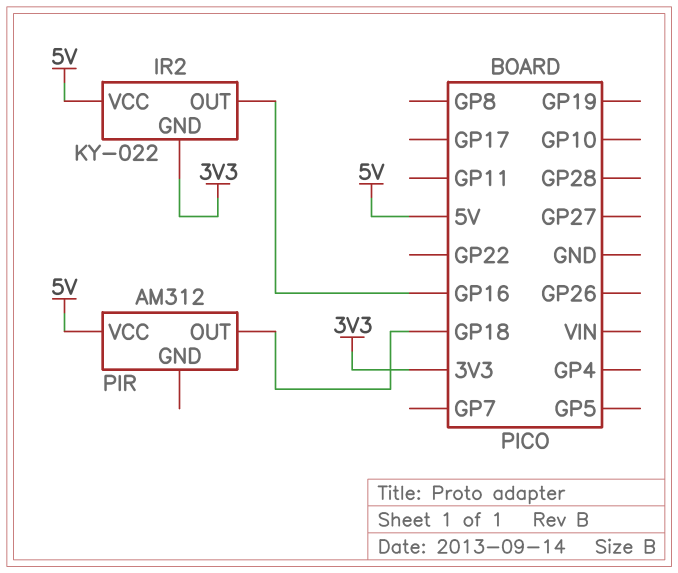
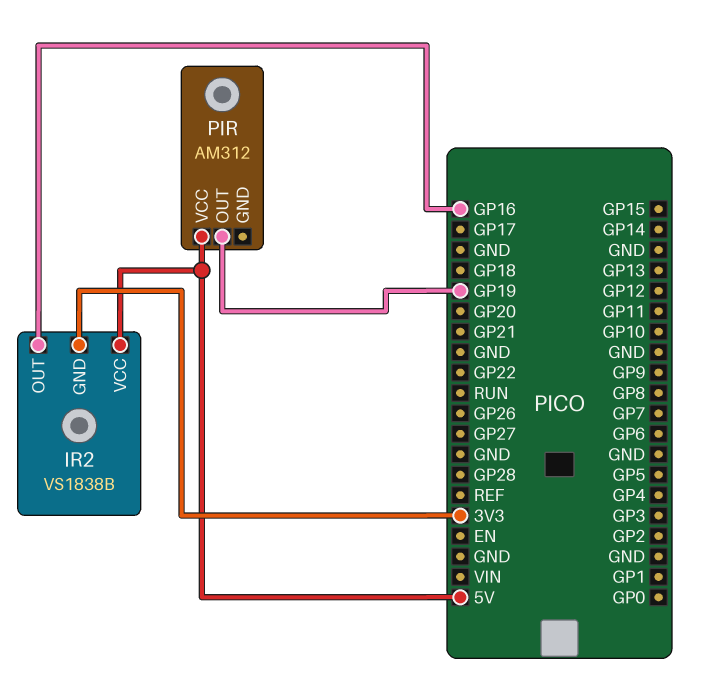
IR2: KY-022 -> VS1838B
PIR pin OUT: GP18 -> GP19

